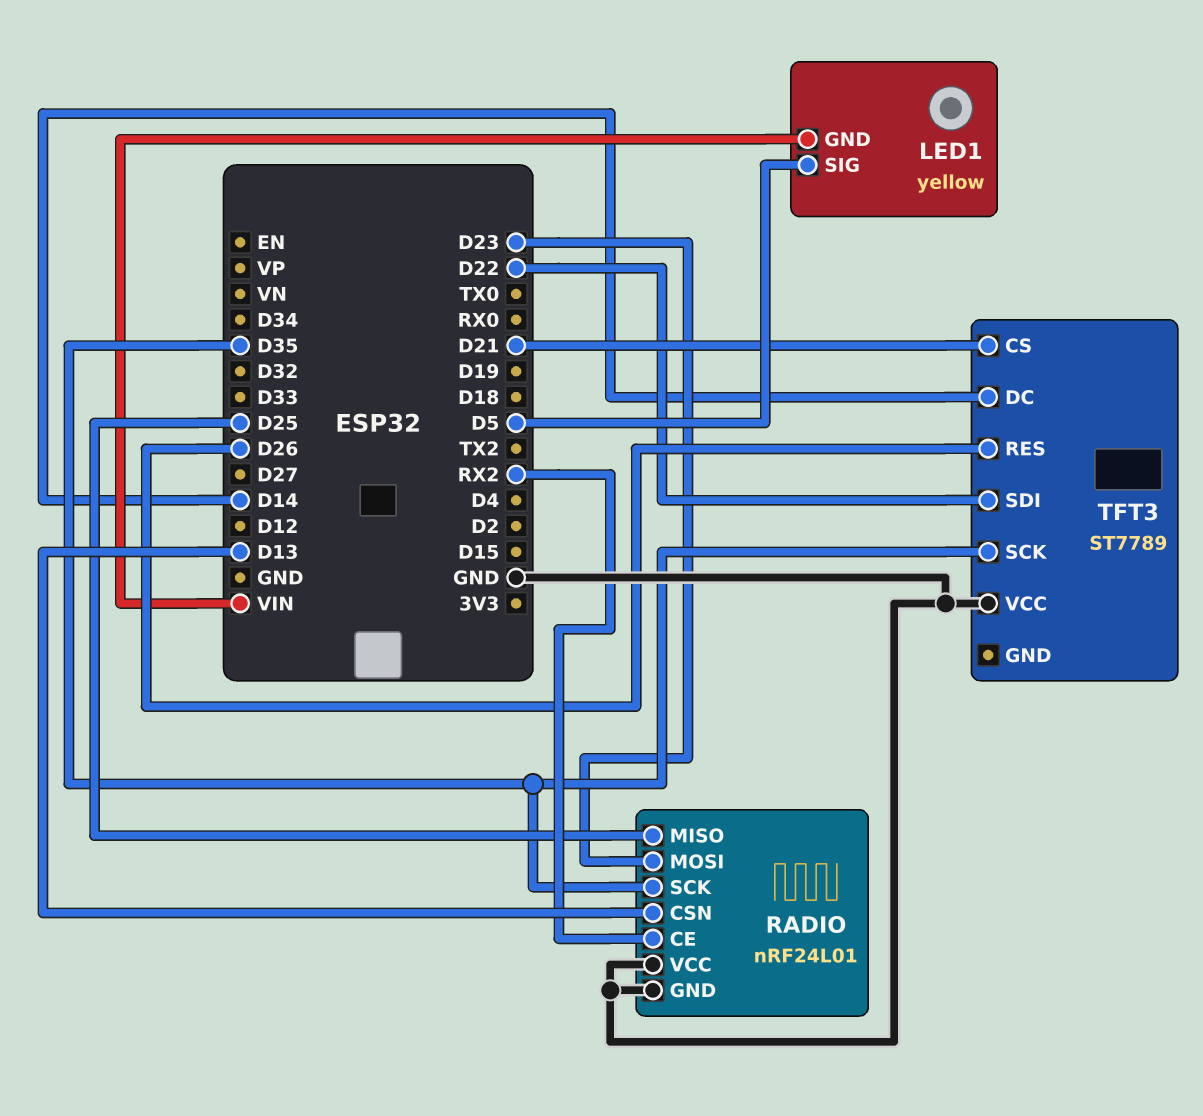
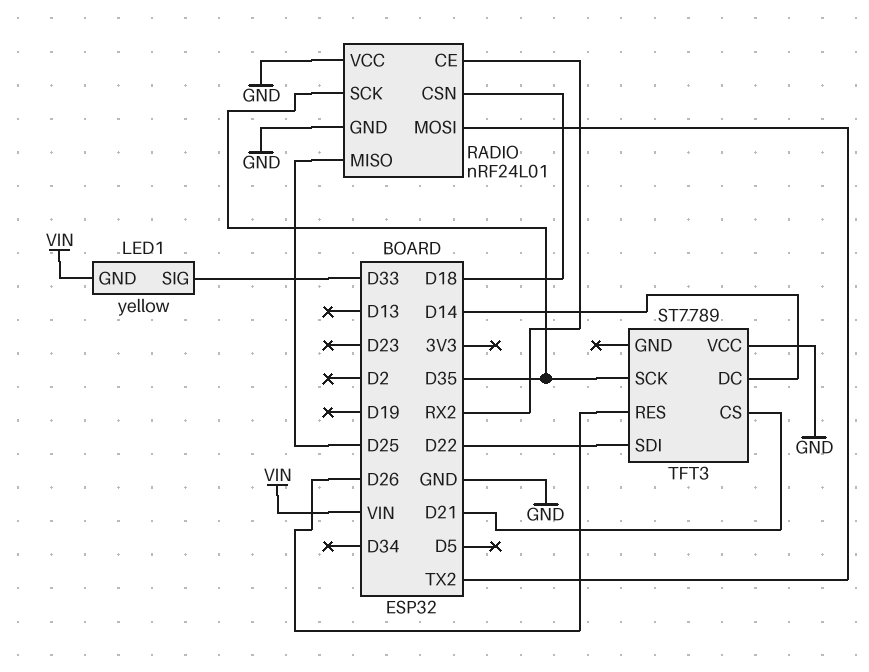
LED1 pin SIG: D5 -> D33
RADIO pin CSN: D13 -> D18
RADIO pin MOSI: D23 -> TX2

